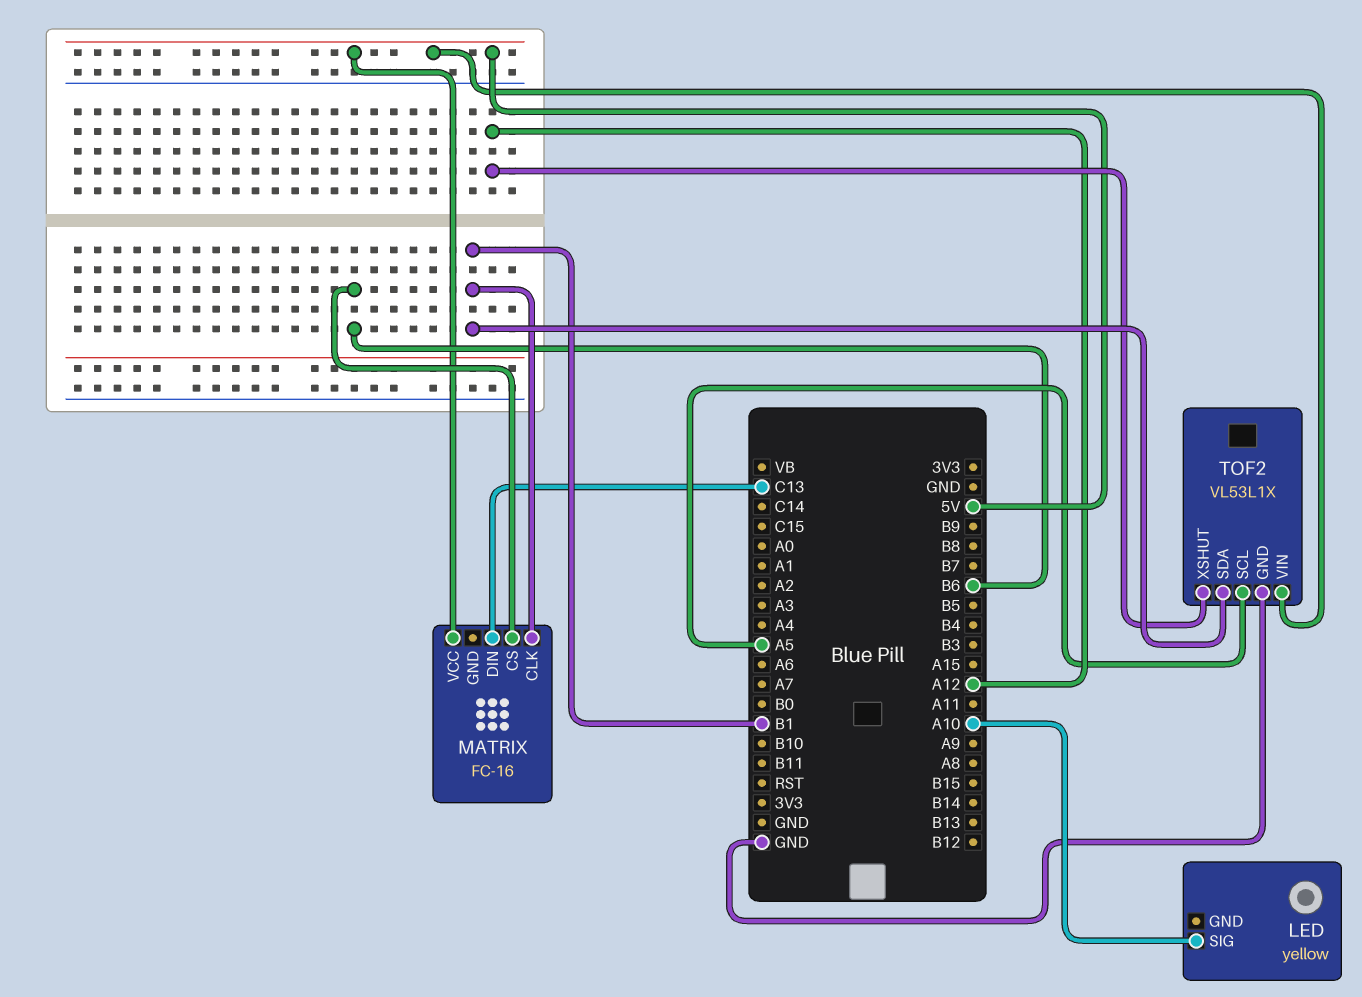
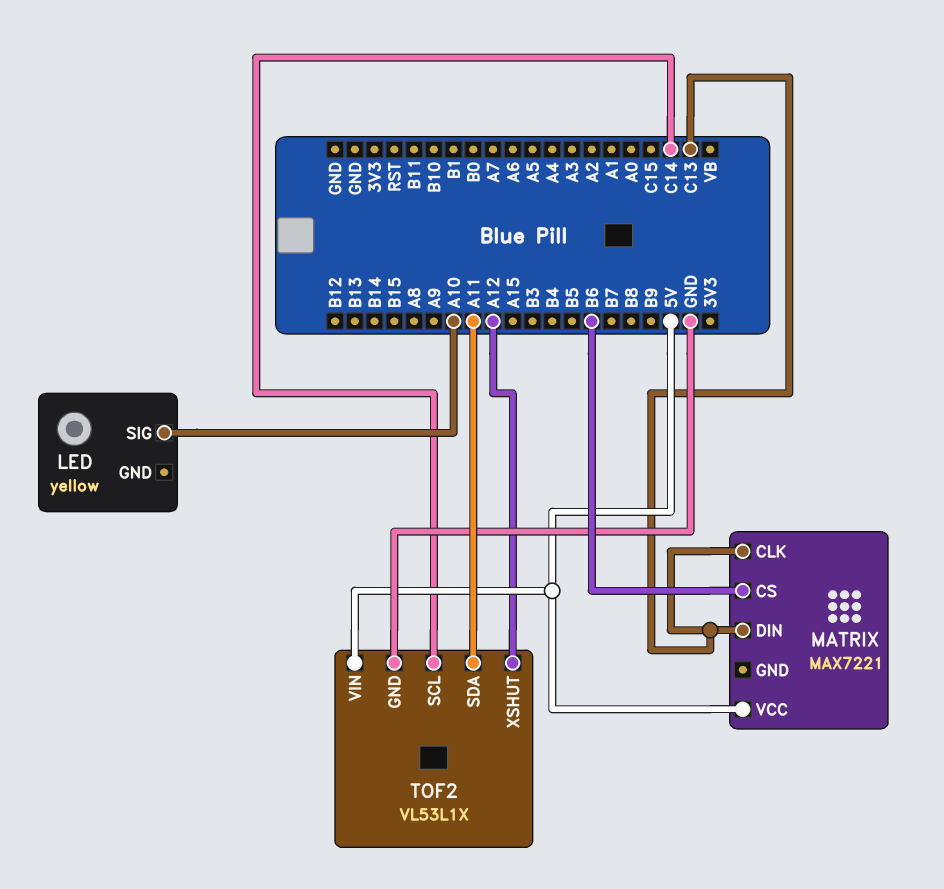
MATRIX: FC-16 -> MAX7221
MATRIX pin CLK: B1 -> C13
TOF2 pin SCL: A5 -> C14
TOF2 pin SDA: B1 -> A11

